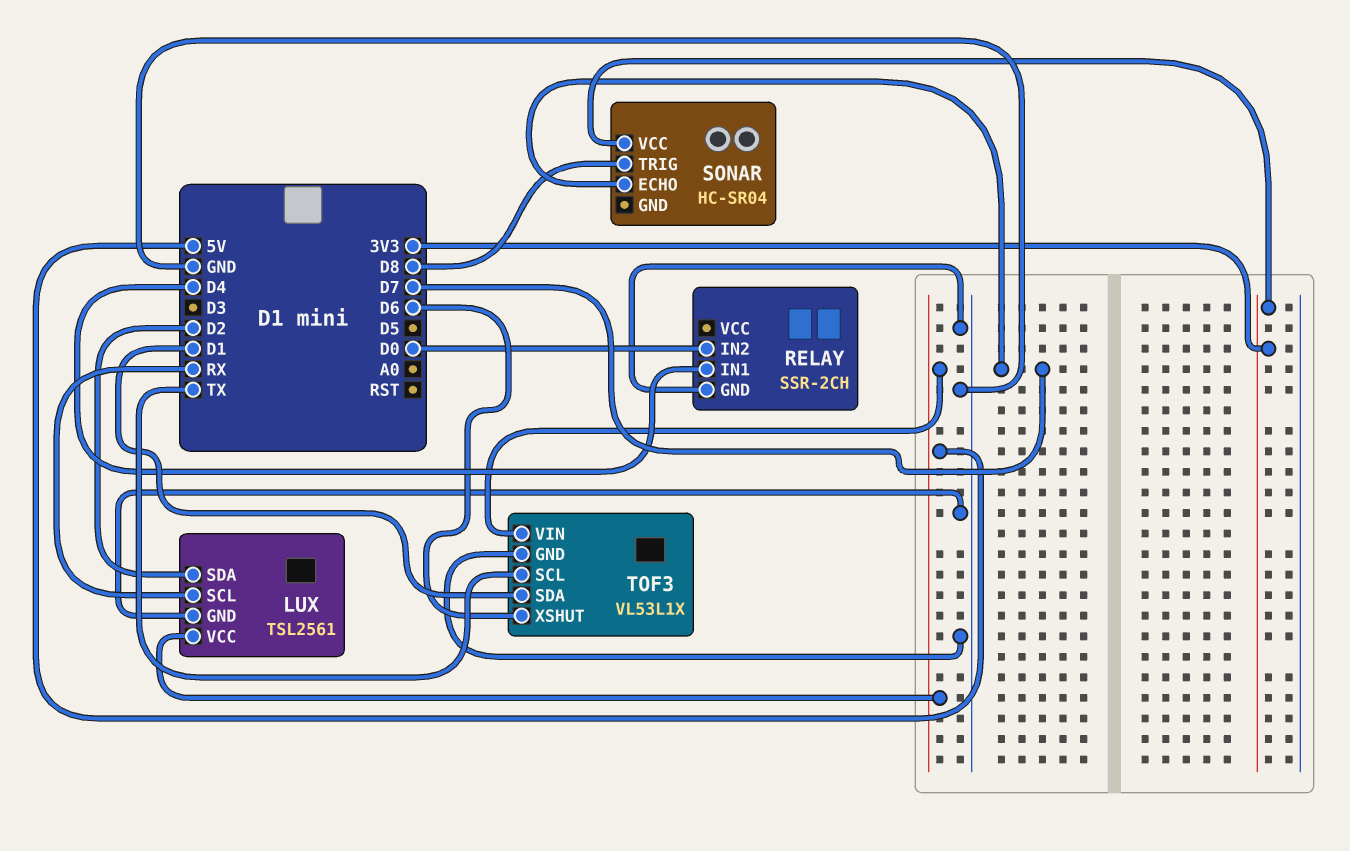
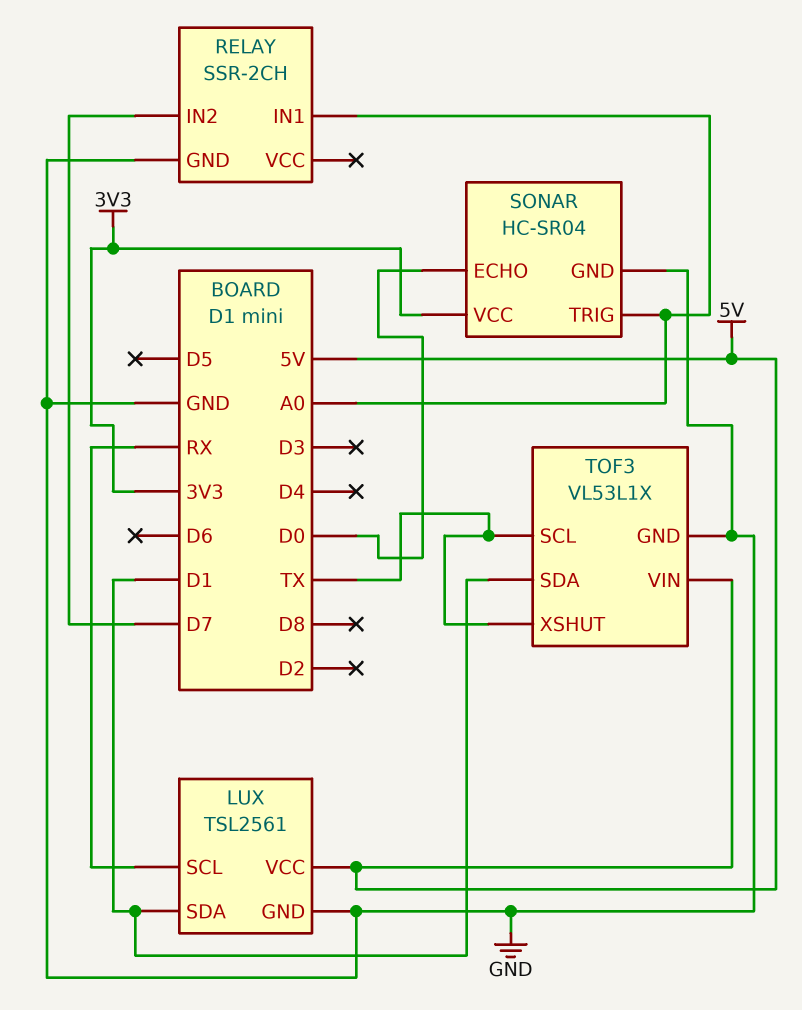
LUX pin SDA: D2 -> D1
RELAY pin IN1: D4 -> A0
RELAY pin IN2: D0 -> D7
SONAR pin ECHO: D7 -> D0
SONAR pin GND: none -> GND
SONAR pin TRIG: D8 -> A0
TOF3 pin XSHUT: D6 -> TX

